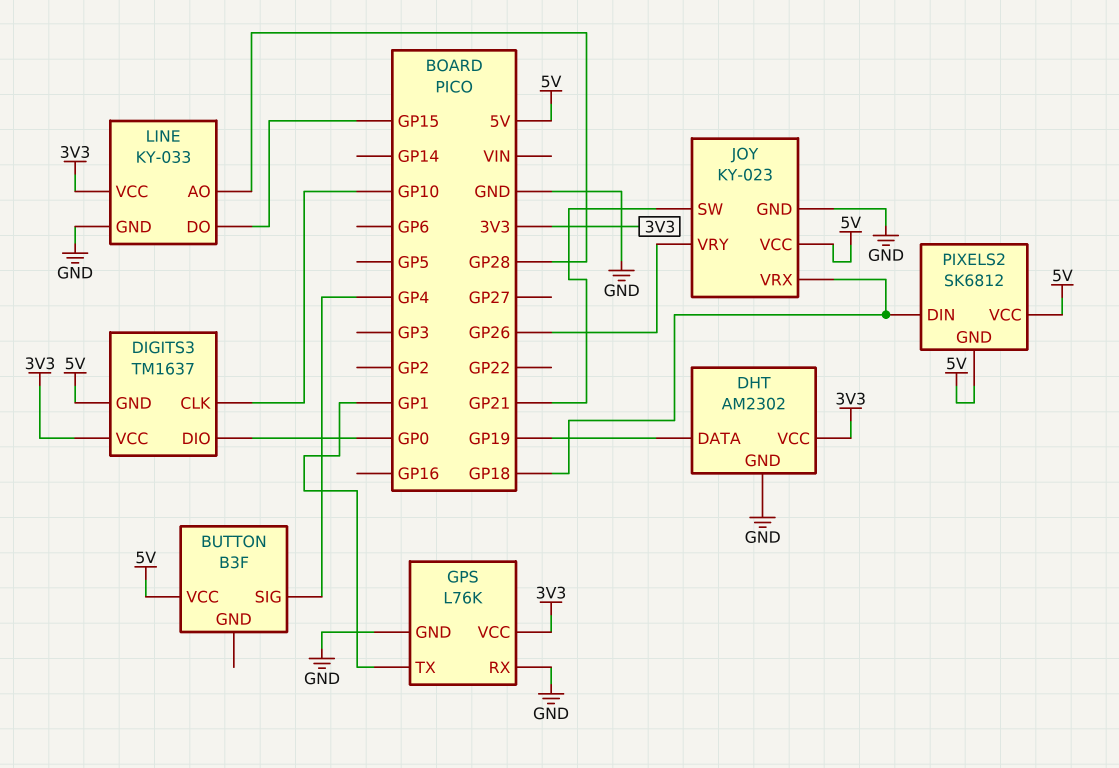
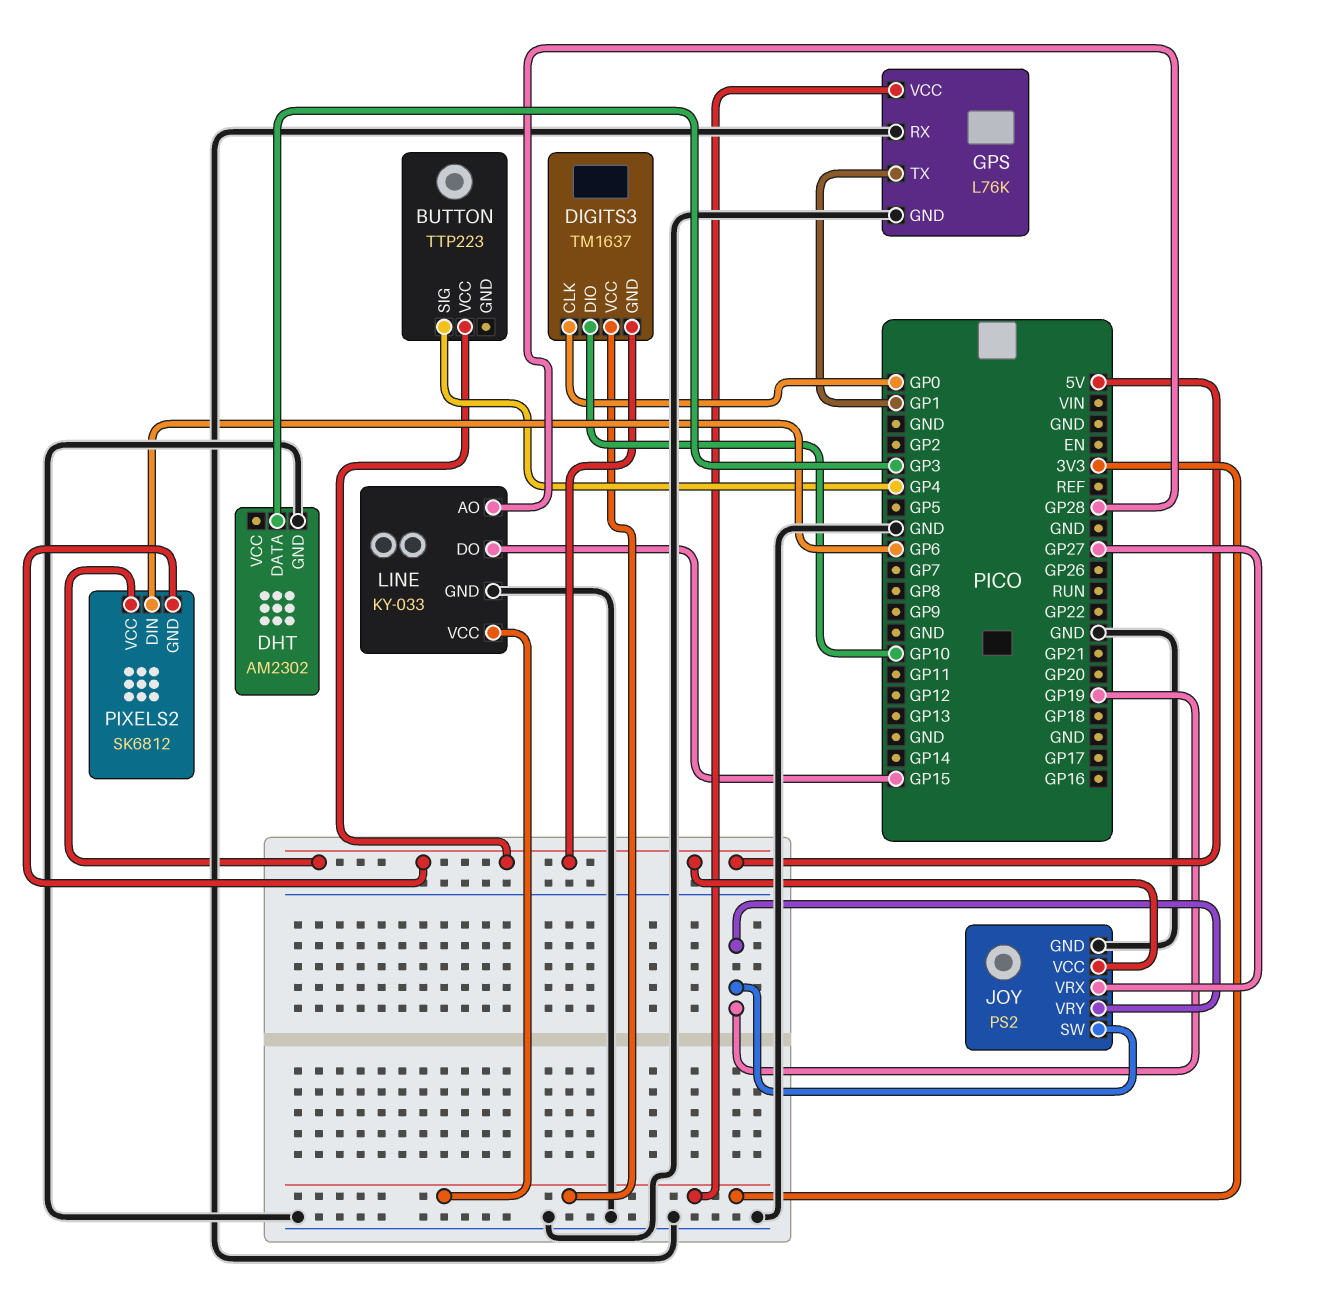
BUTTON: B3F -> TTP223
DHT pin DATA: GP19 -> GP3
DHT pin VCC: 3V3 -> none
DIGITS3 pin CLK: GP10 -> GP0
DIGITS3 pin DIO: GP0 -> GP10
JOY: KY-023 -> PS2
JOY pin SW: GP21 -> GP19
JOY pin VRX: GP18 -> GP27
JOY pin VRY: GP26 -> GP19
PIXELS2 pin DIN: GP18 -> GP6

